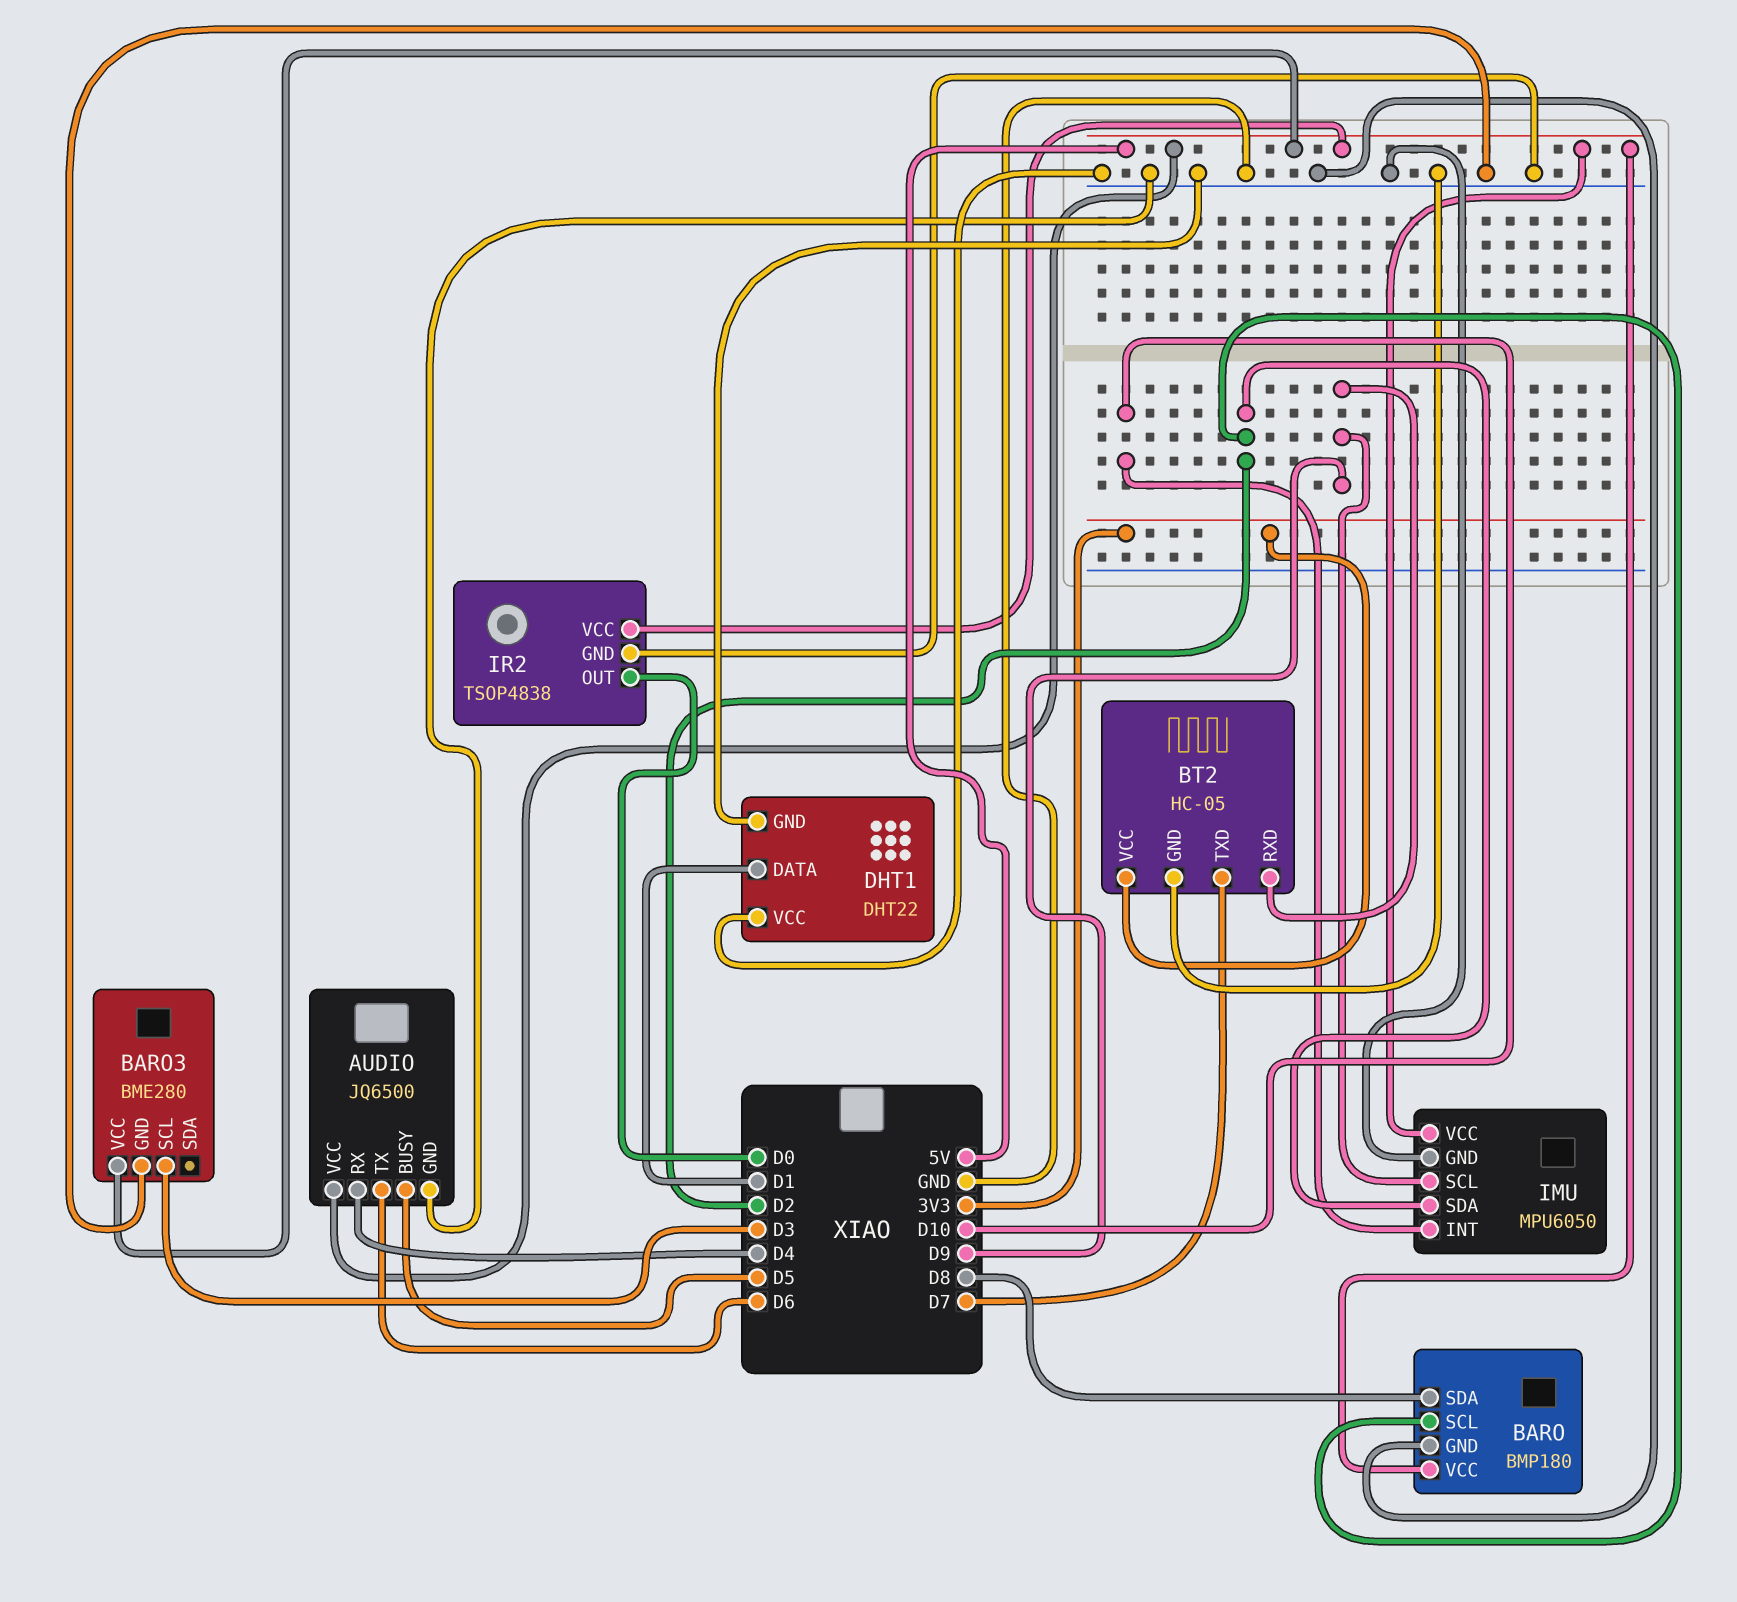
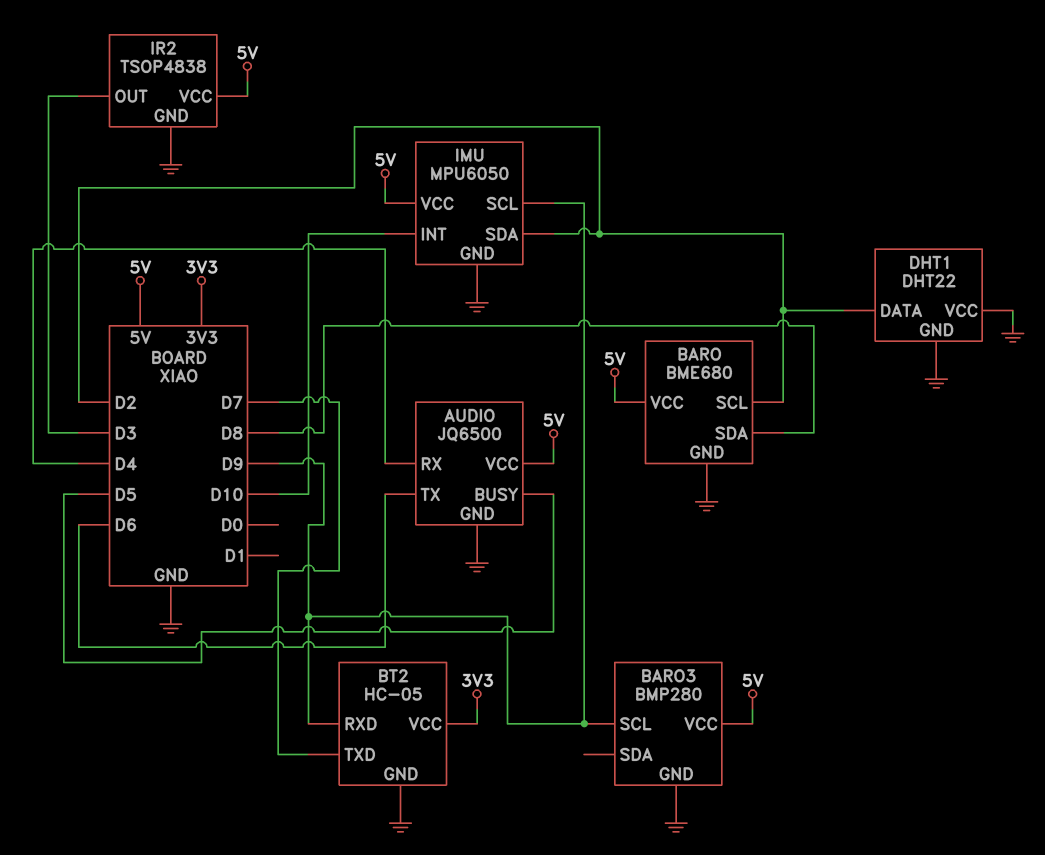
BARO: BMP180 -> BME680
BARO3: BME280 -> BMP280
BARO3 pin SCL: D3 -> D9
DHT1 pin DATA: D1 -> D2
IR2 pin OUT: D0 -> D3

